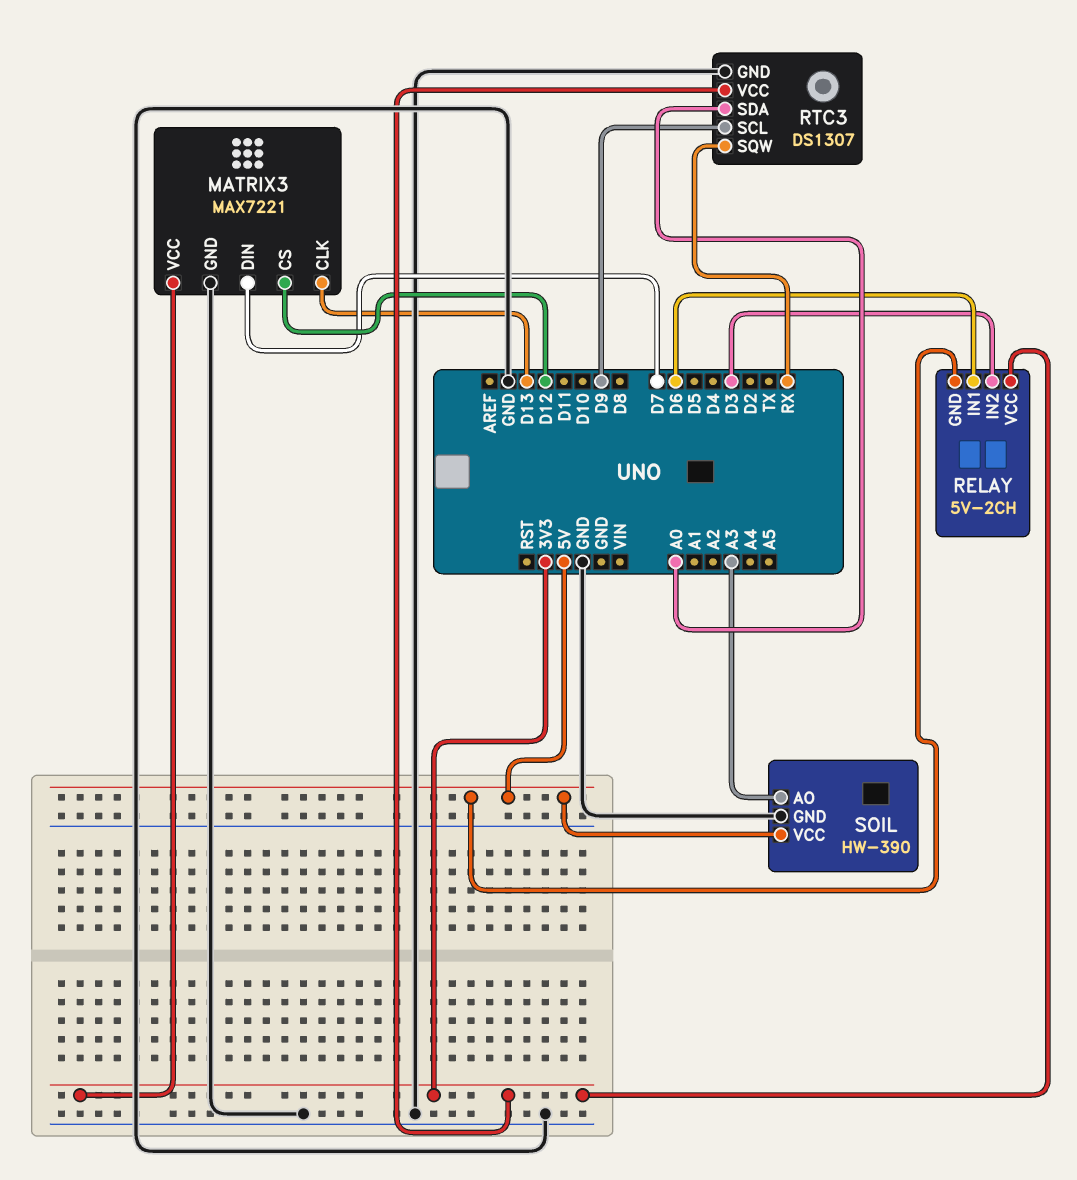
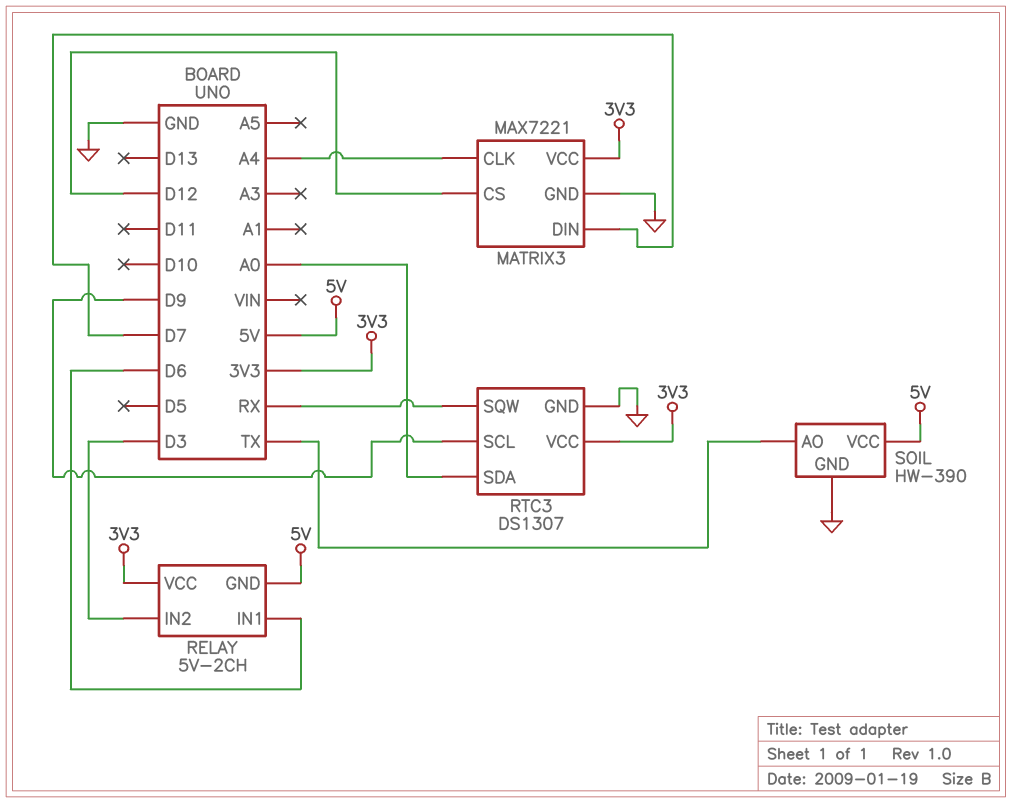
MATRIX3 pin CLK: D13 -> A4
SOIL pin AO: A3 -> TX

